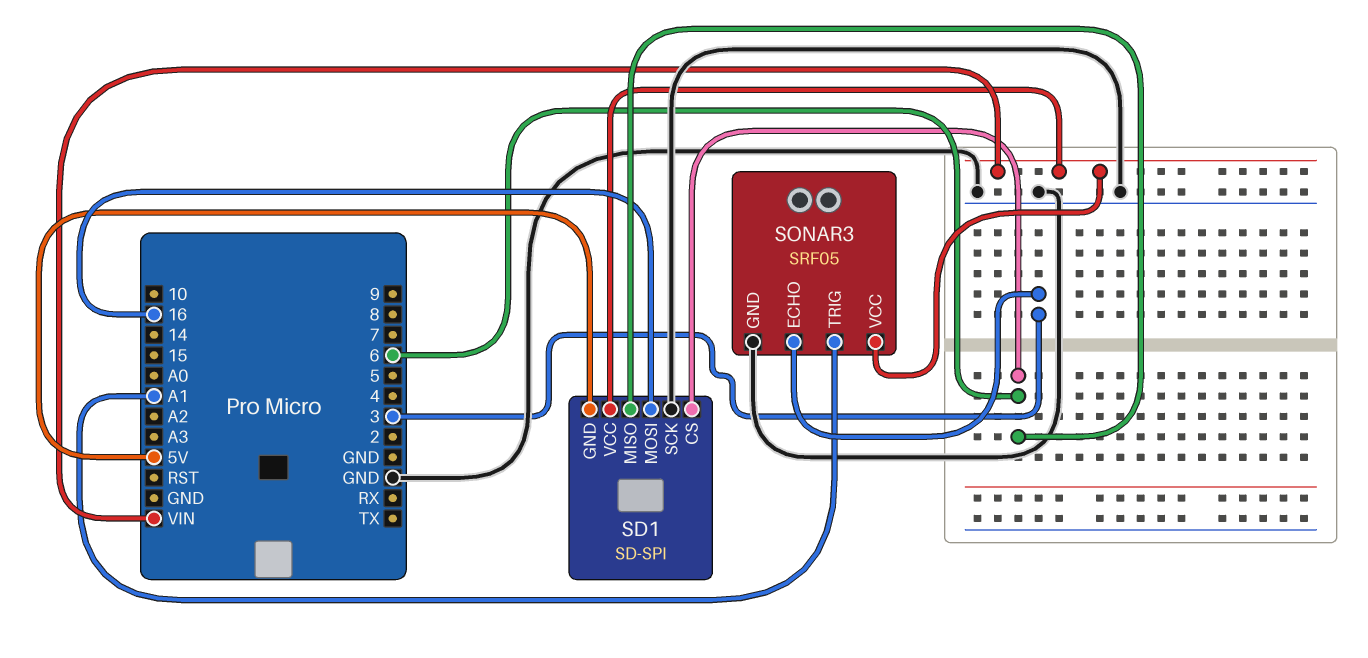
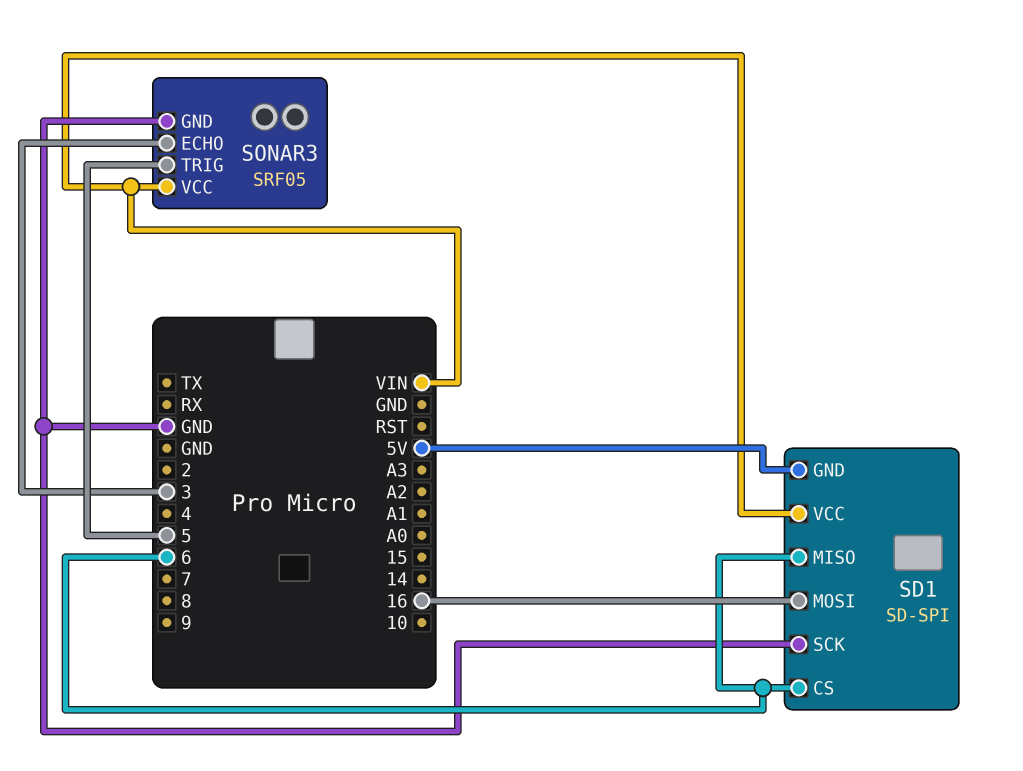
SONAR3 pin TRIG: A1 -> 5

